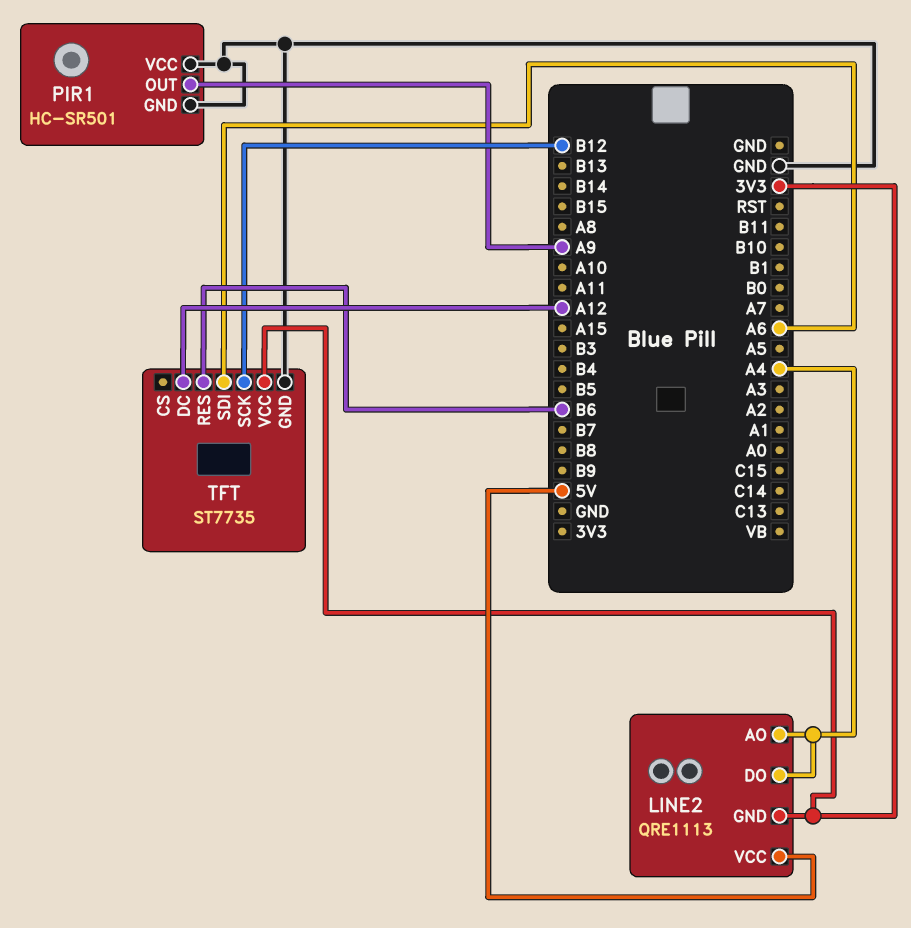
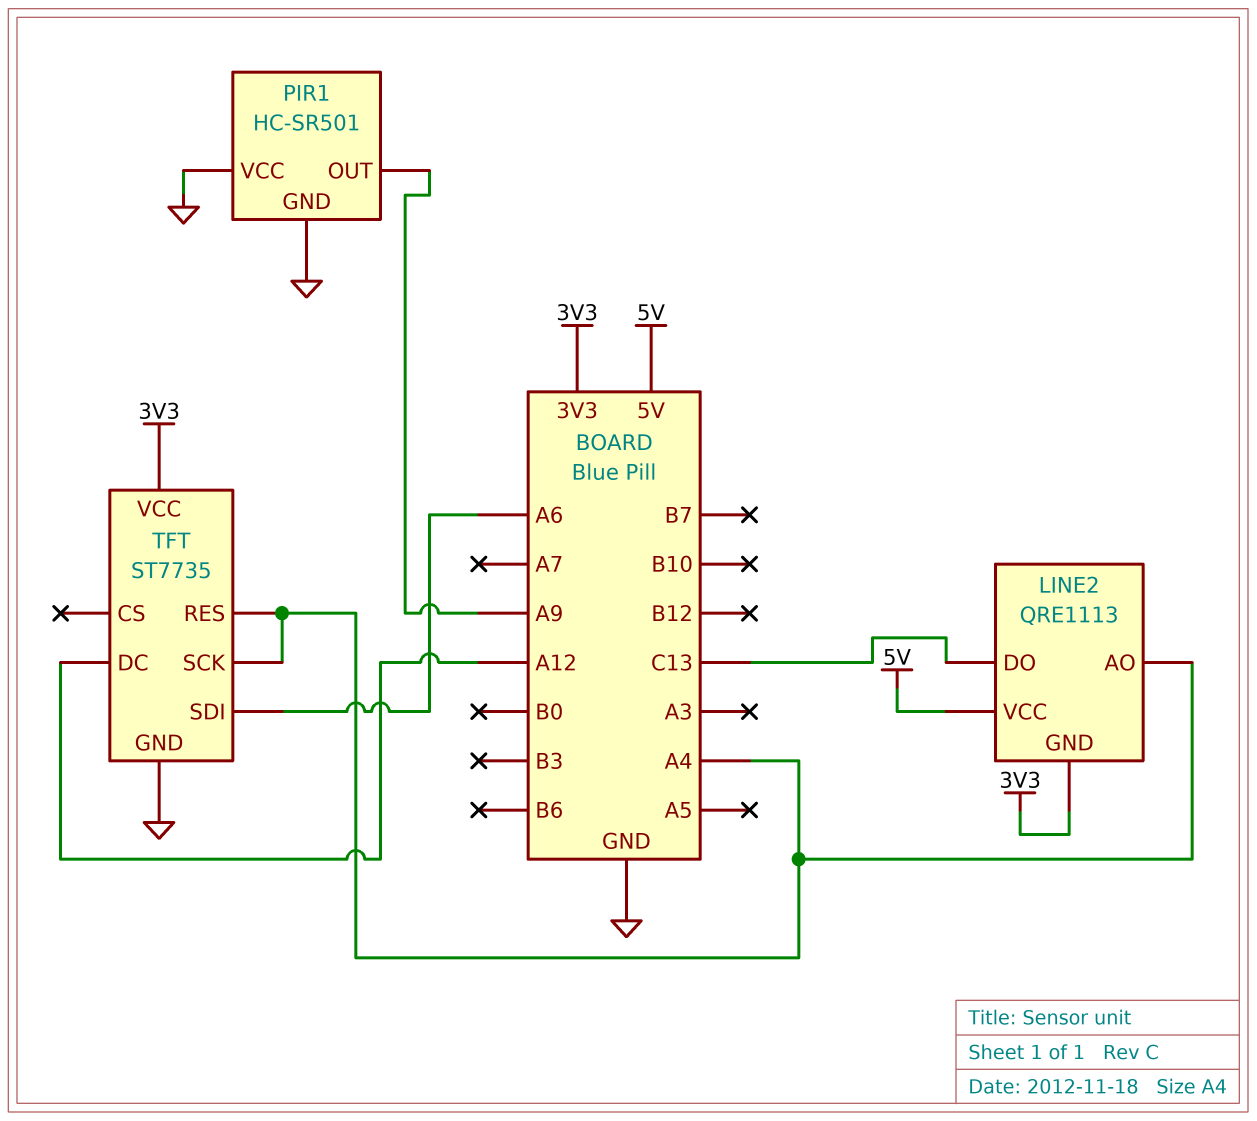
LINE2 pin DO: A4 -> C13
TFT pin RES: B6 -> A4
TFT pin SCK: B12 -> A4

